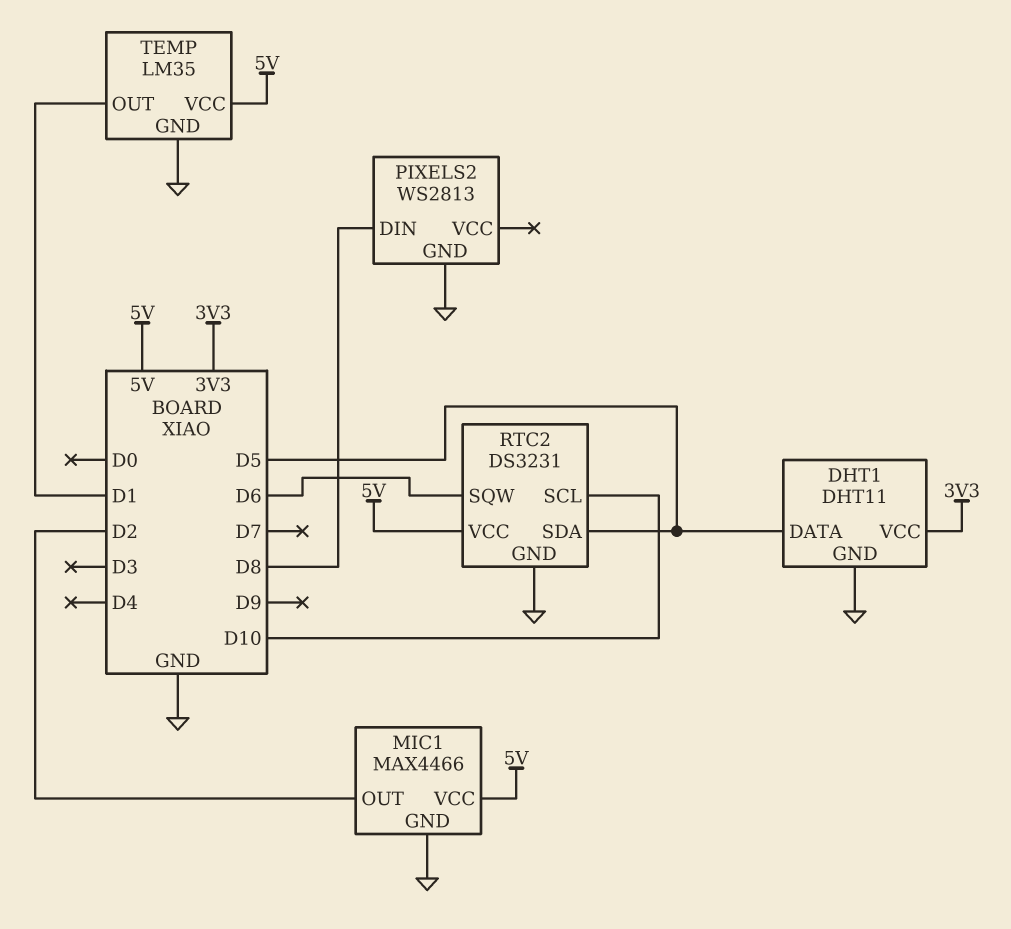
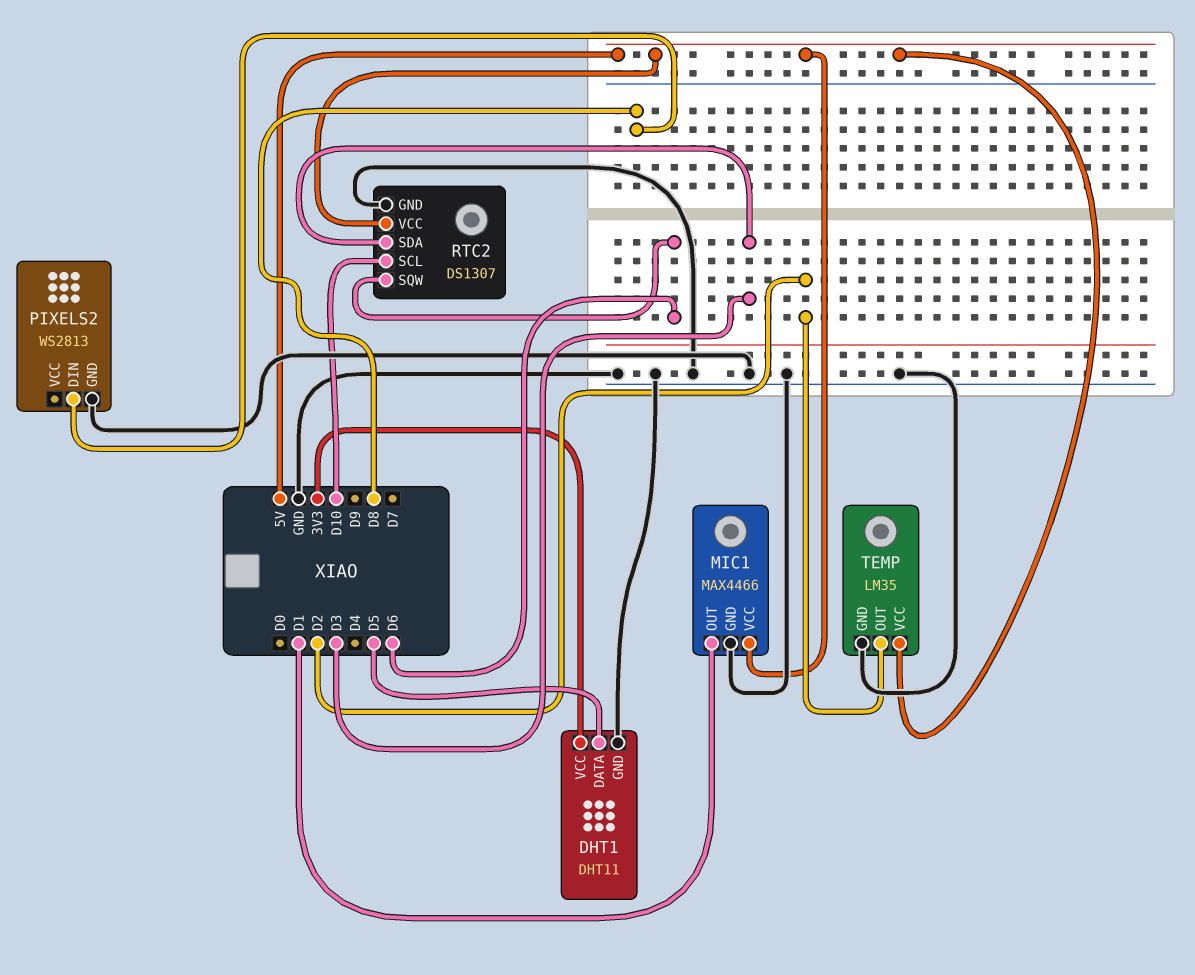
MIC1 pin OUT: D2 -> D1
RTC2: DS3231 -> DS1307
RTC2 pin SDA: D5 -> D3
TEMP pin OUT: D1 -> D2

